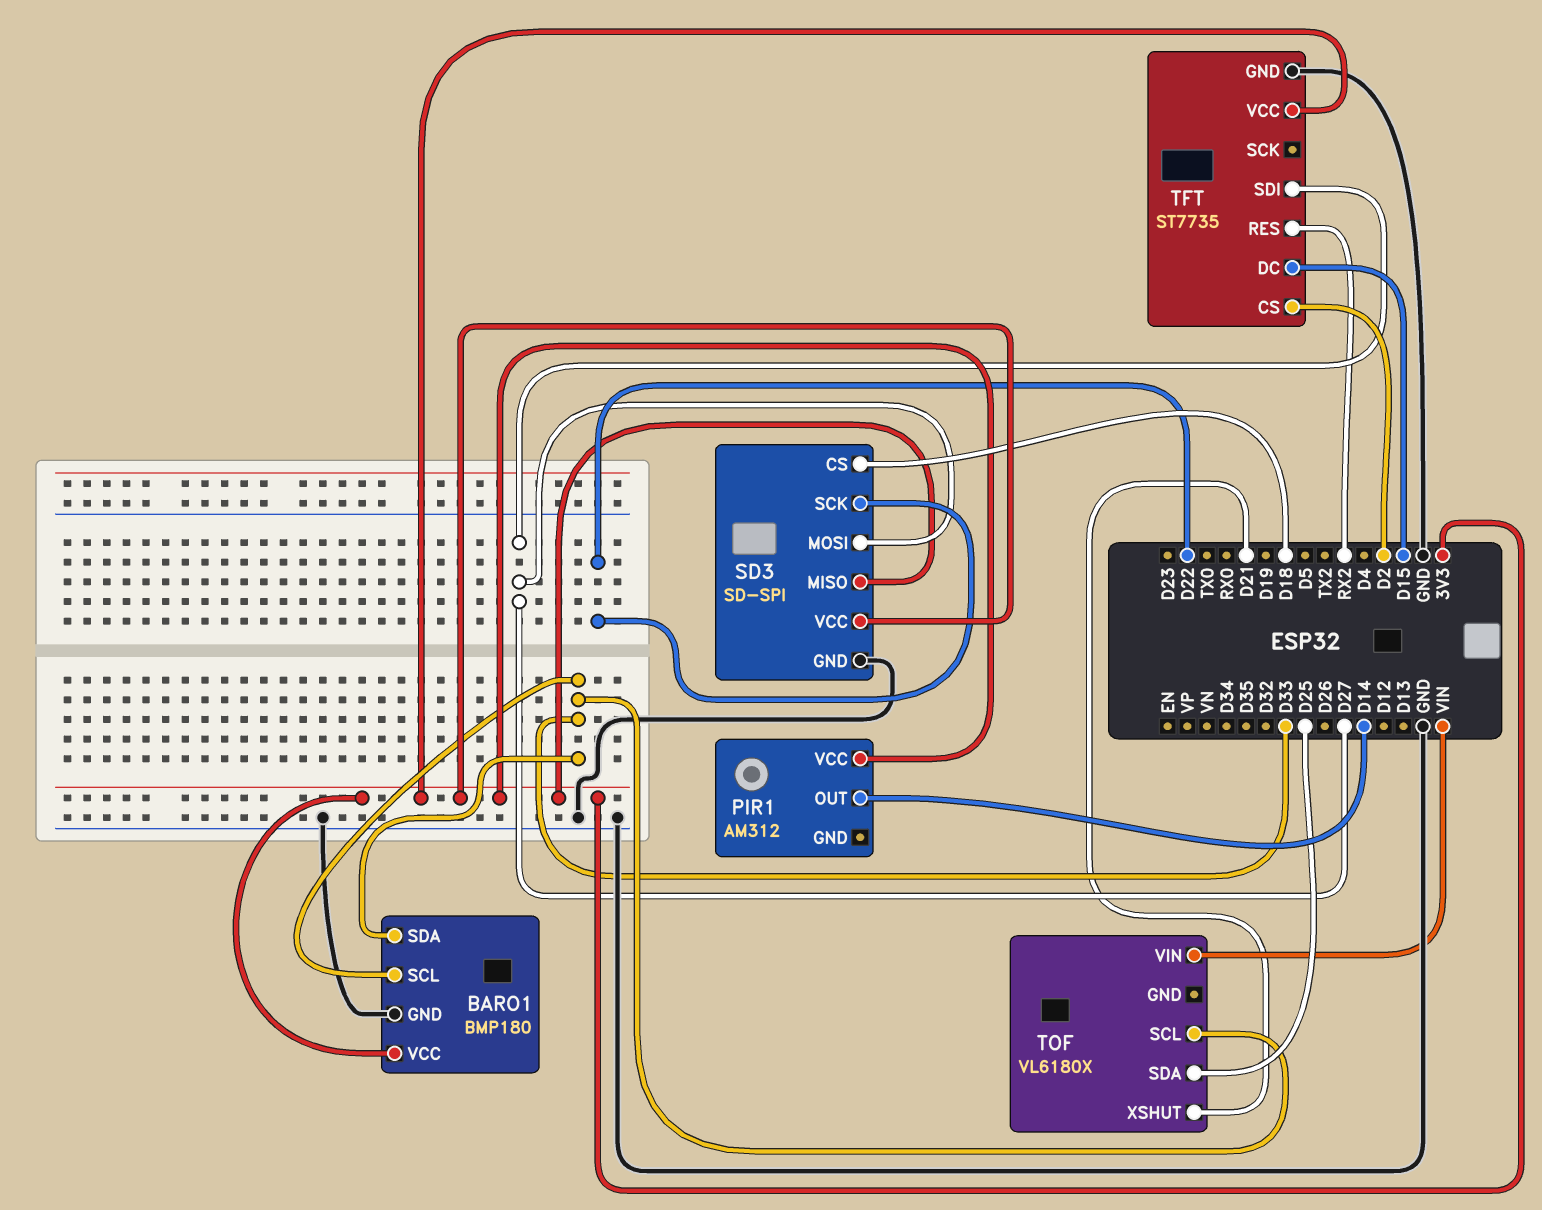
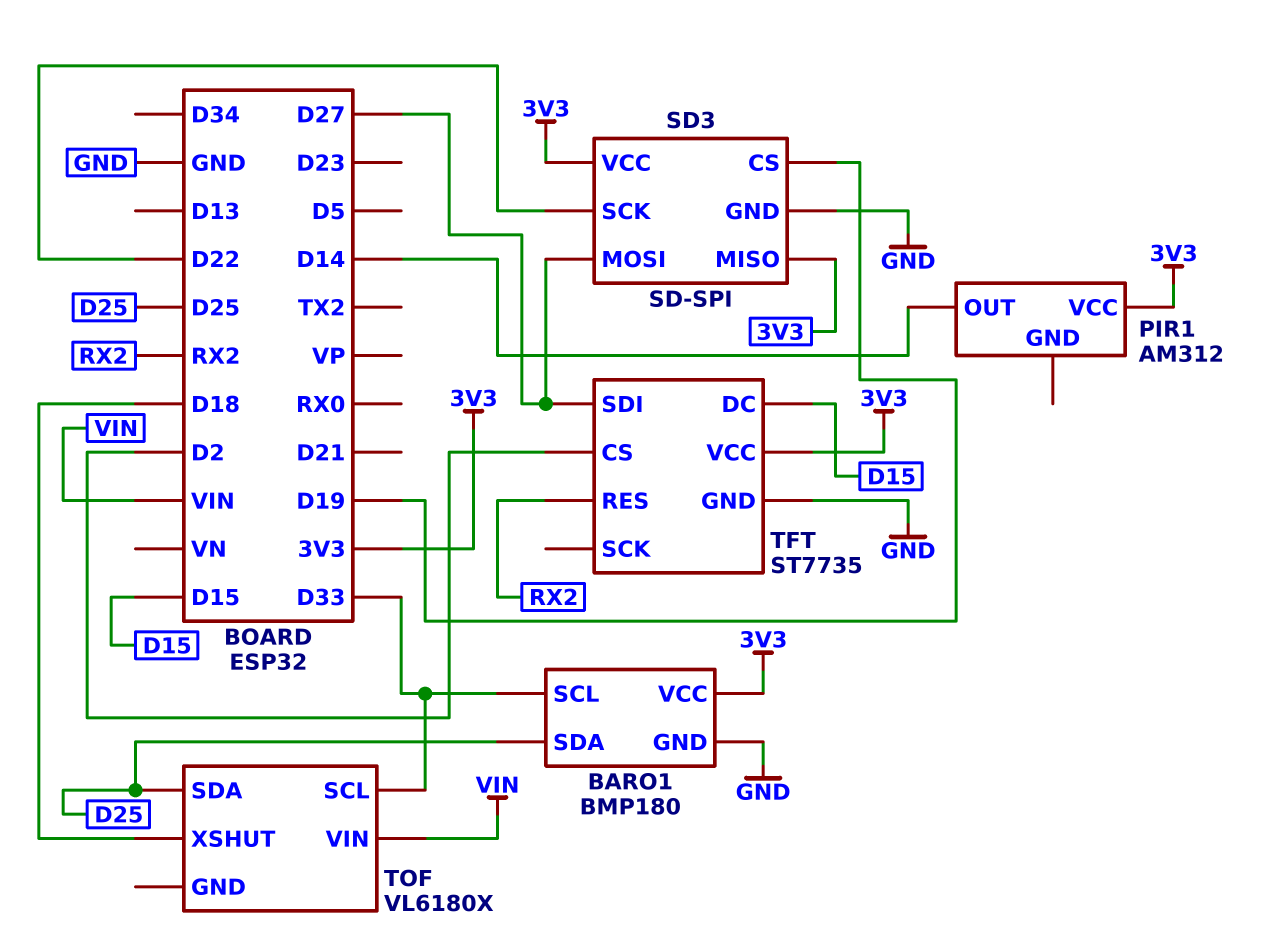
BARO1 pin SDA: D33 -> D25
SD3 pin CS: D18 -> D19
TOF pin XSHUT: D21 -> D18

